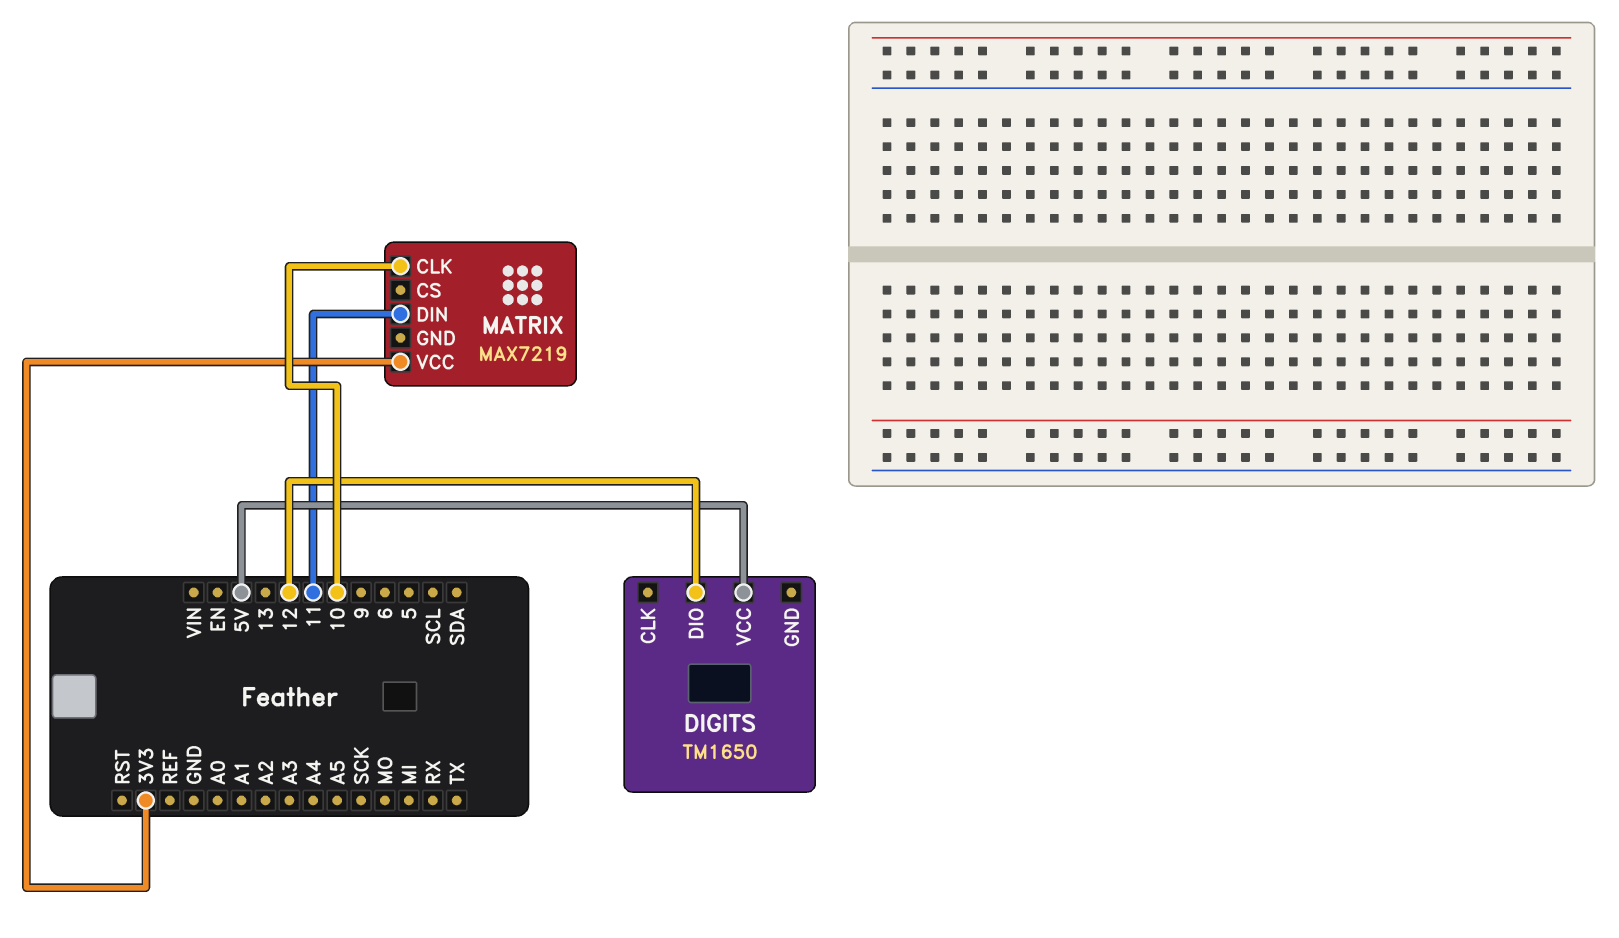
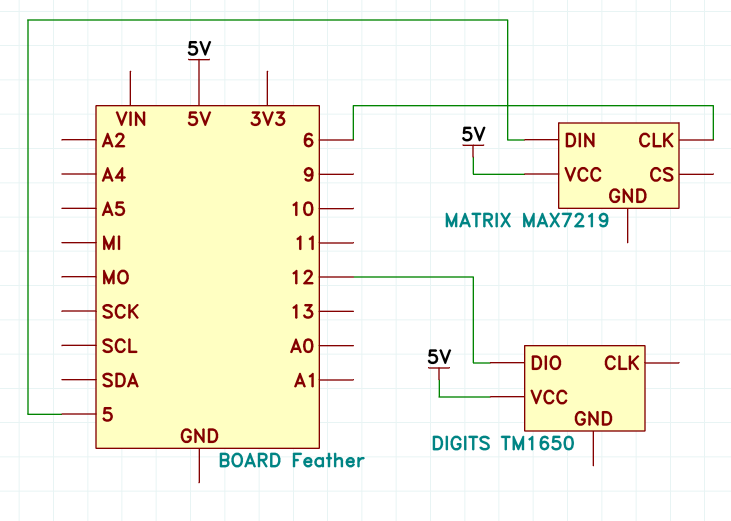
MATRIX pin CLK: 10 -> 6
MATRIX pin DIN: 11 -> 5
MATRIX pin VCC: 3V3 -> 5V

